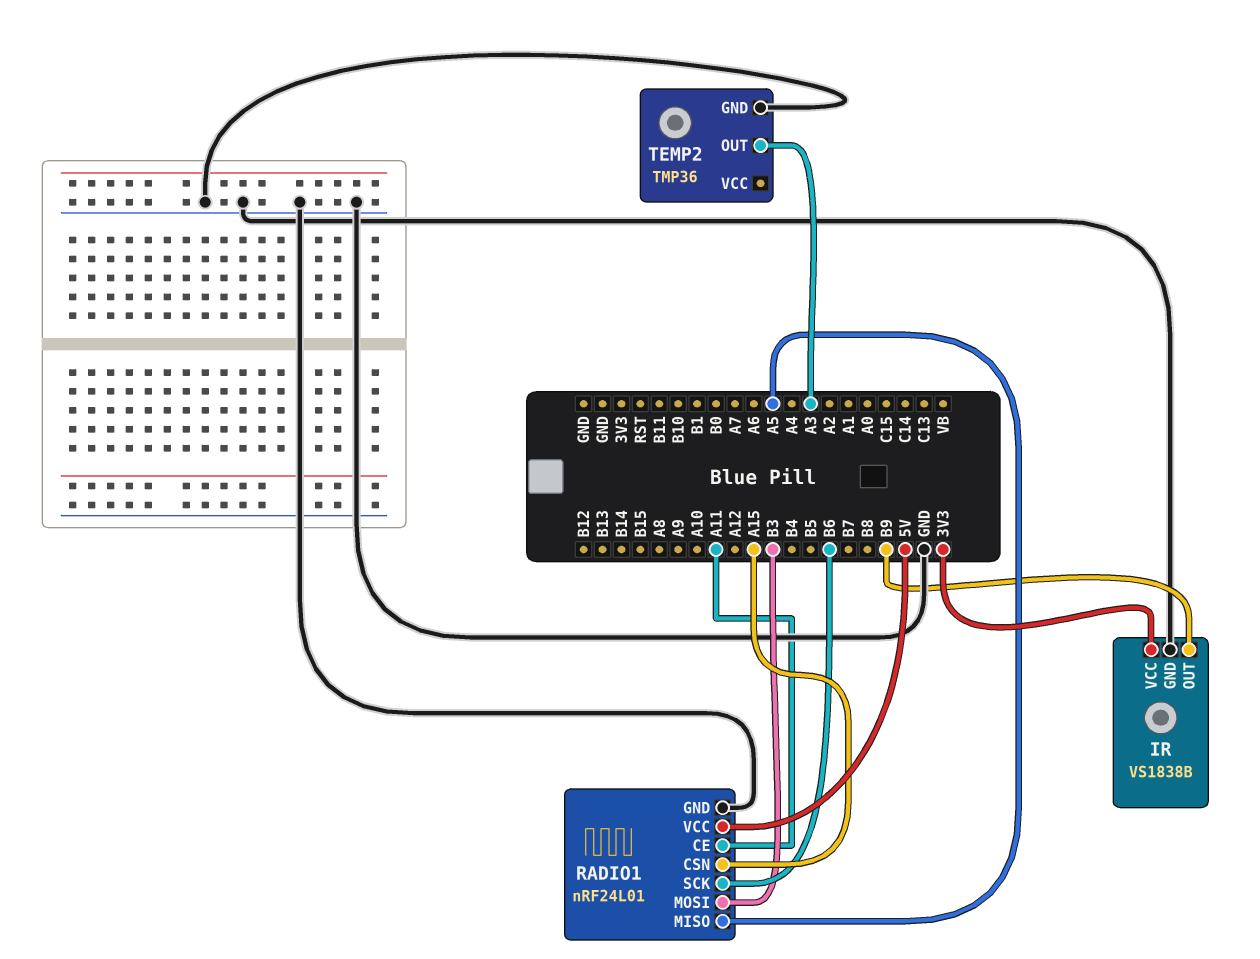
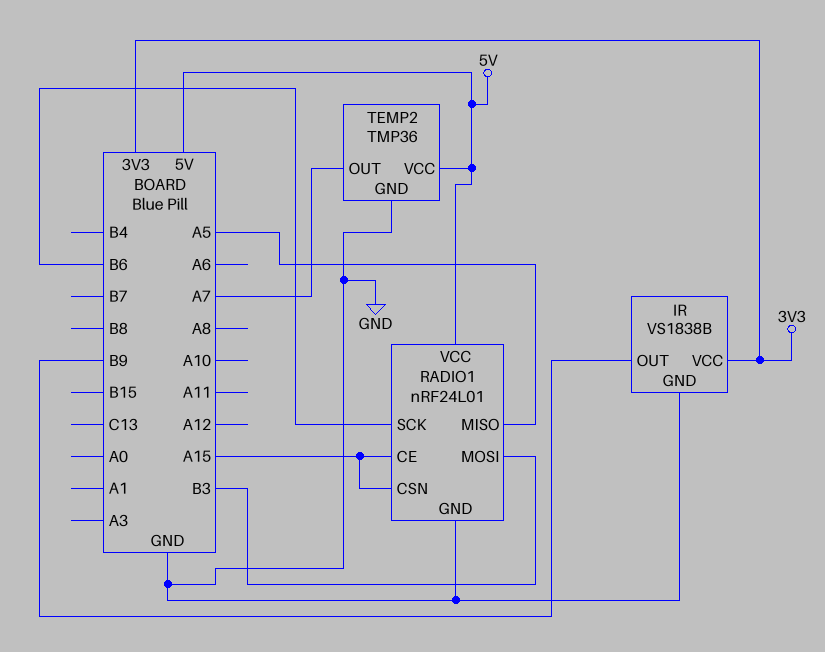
RADIO1 pin CE: A11 -> A15
TEMP2 pin OUT: A3 -> A7
TEMP2 pin VCC: none -> 5V

